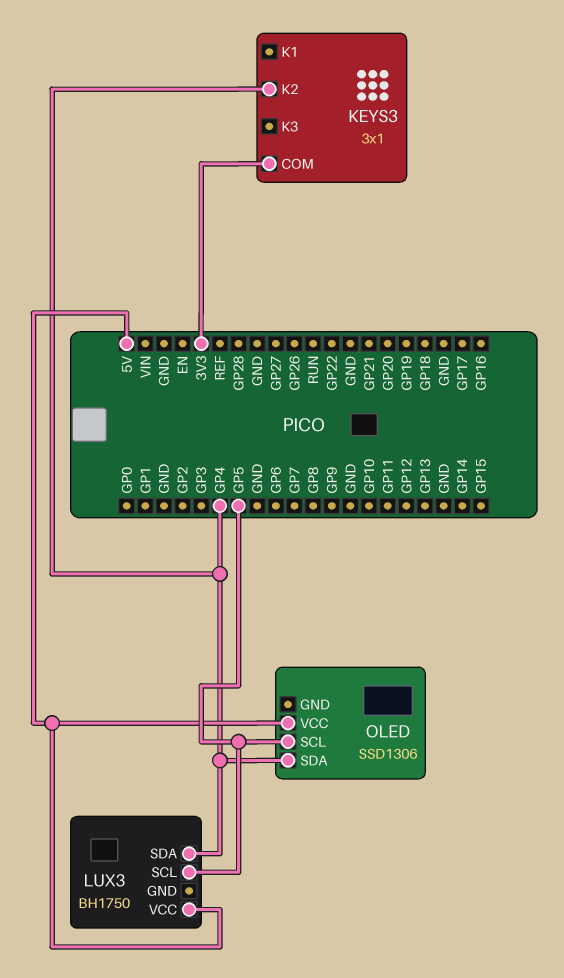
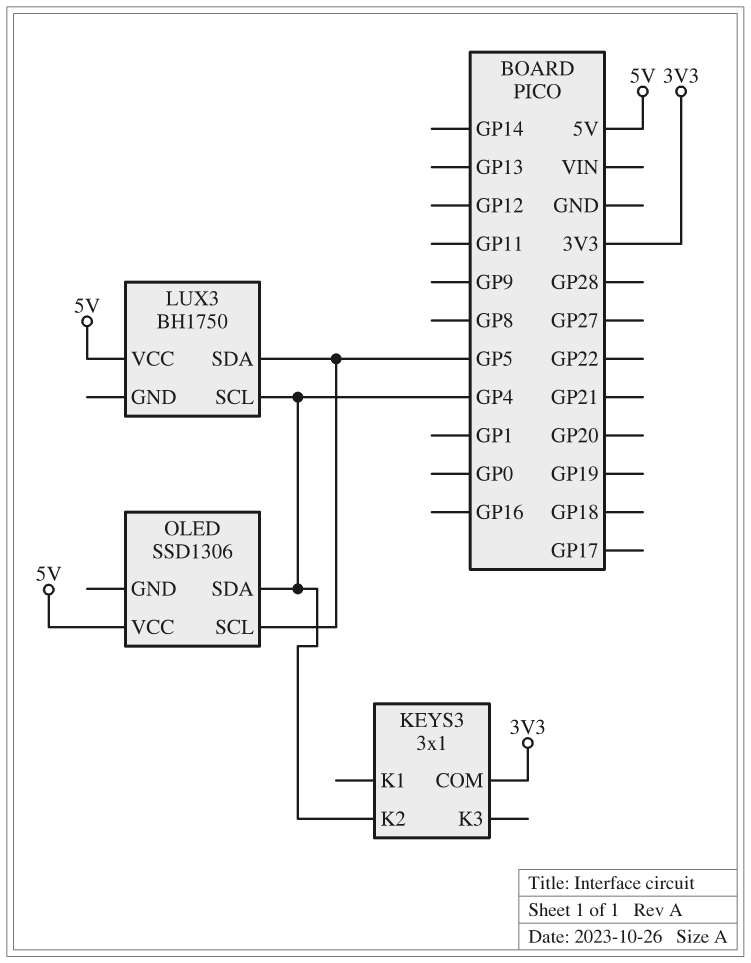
LUX3 pin SCL: GP5 -> GP4
LUX3 pin SDA: GP4 -> GP5

